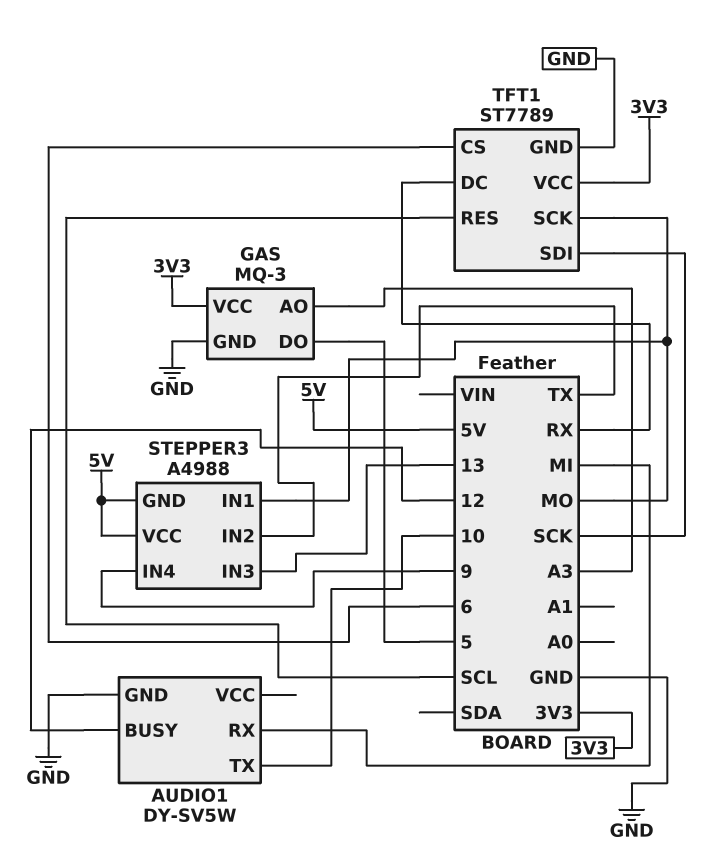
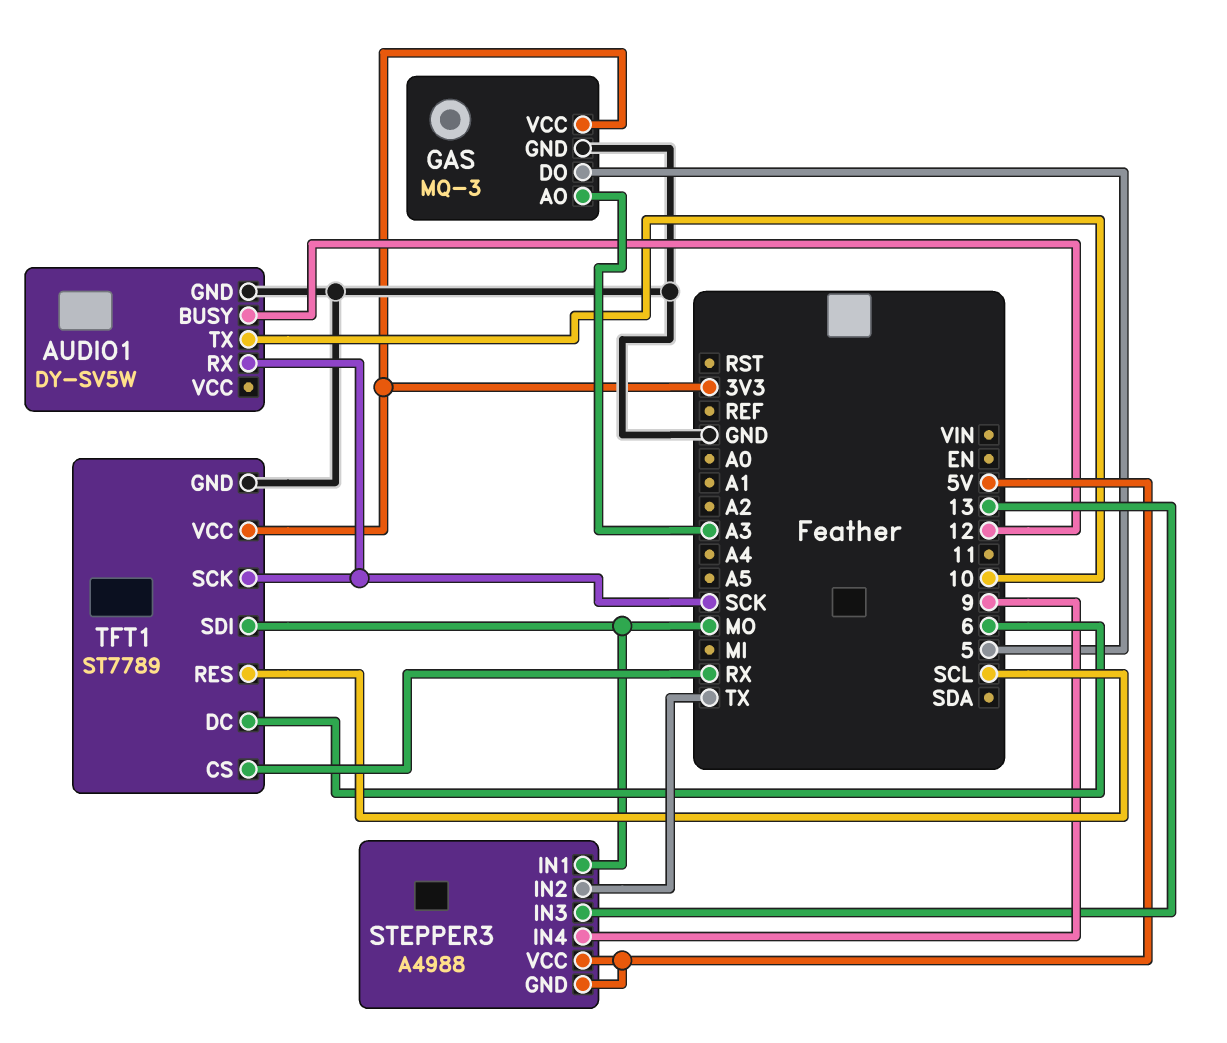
AUDIO1 pin RX: MI -> SCK
TFT1 pin CS: 6 -> RX
TFT1 pin DC: RX -> 6
TFT1 pin SCK: MO -> SCK
TFT1 pin SDI: SCK -> MO

